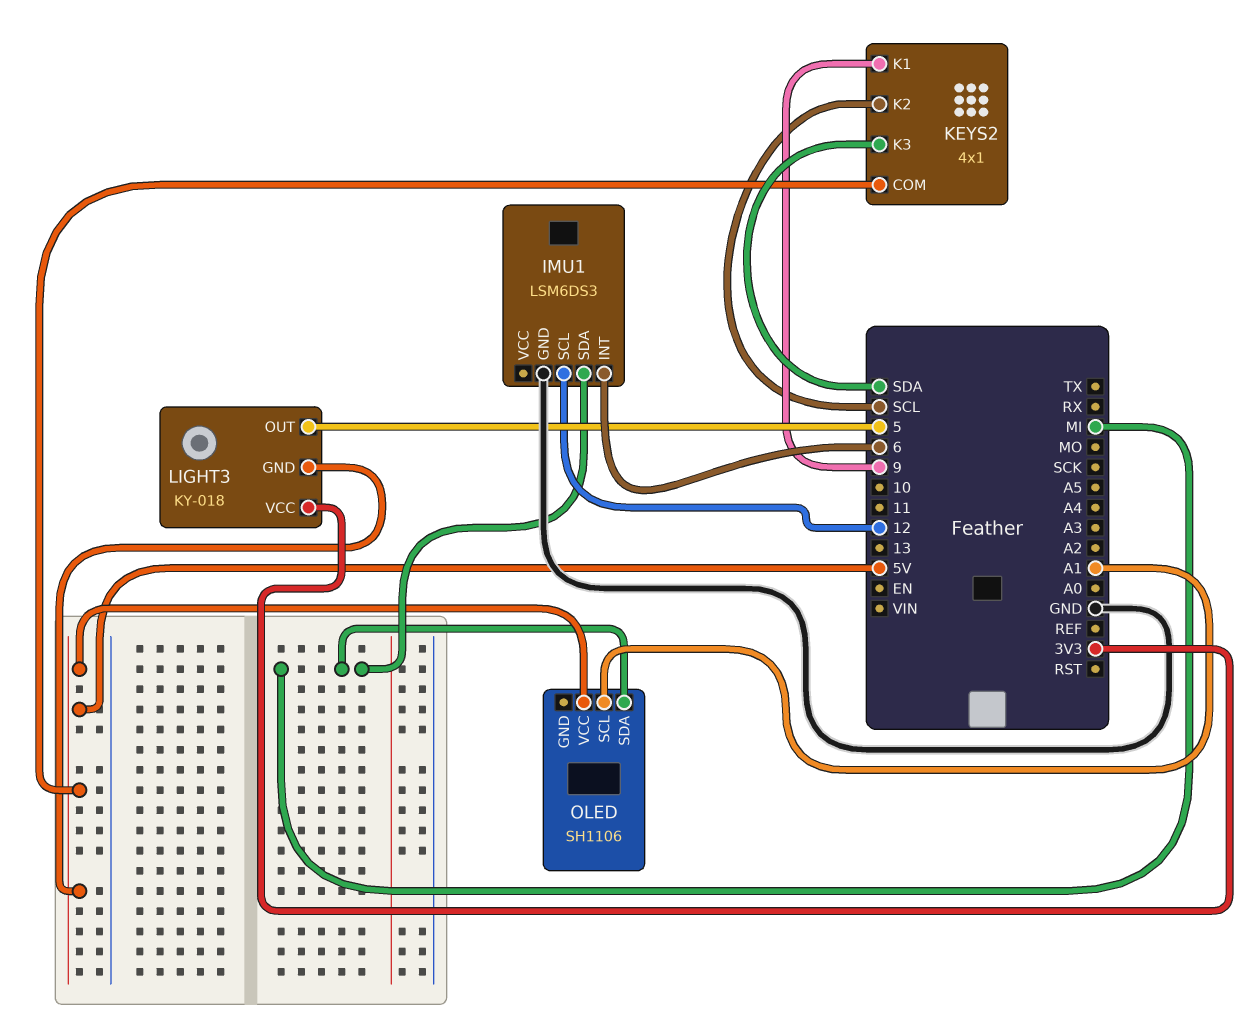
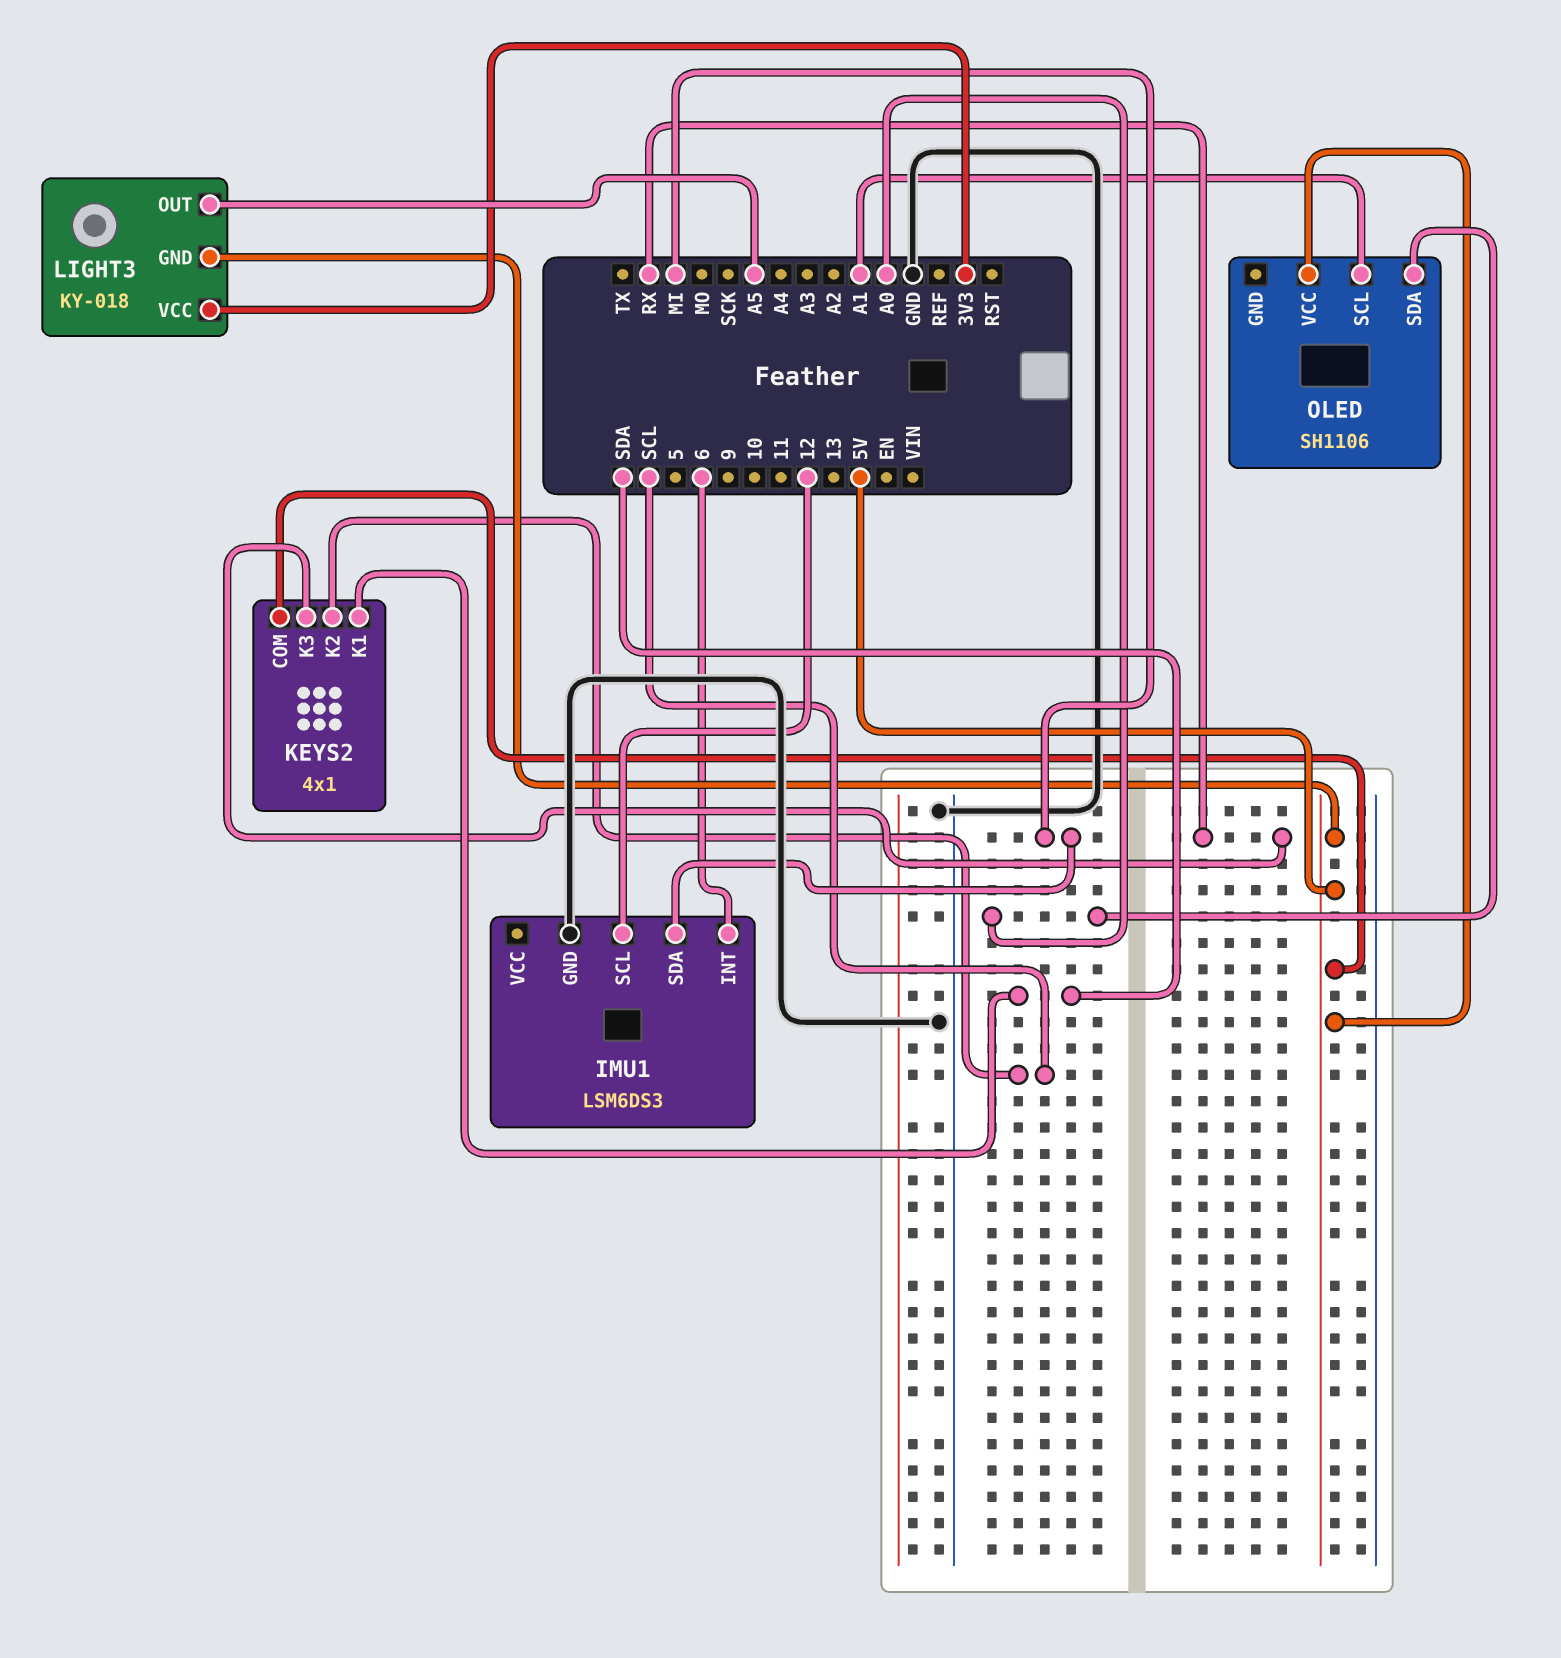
KEYS2 pin K1: 9 -> SDA
KEYS2 pin K3: SDA -> RX
LIGHT3 pin OUT: 5 -> A5
OLED pin SDA: MI -> A0

